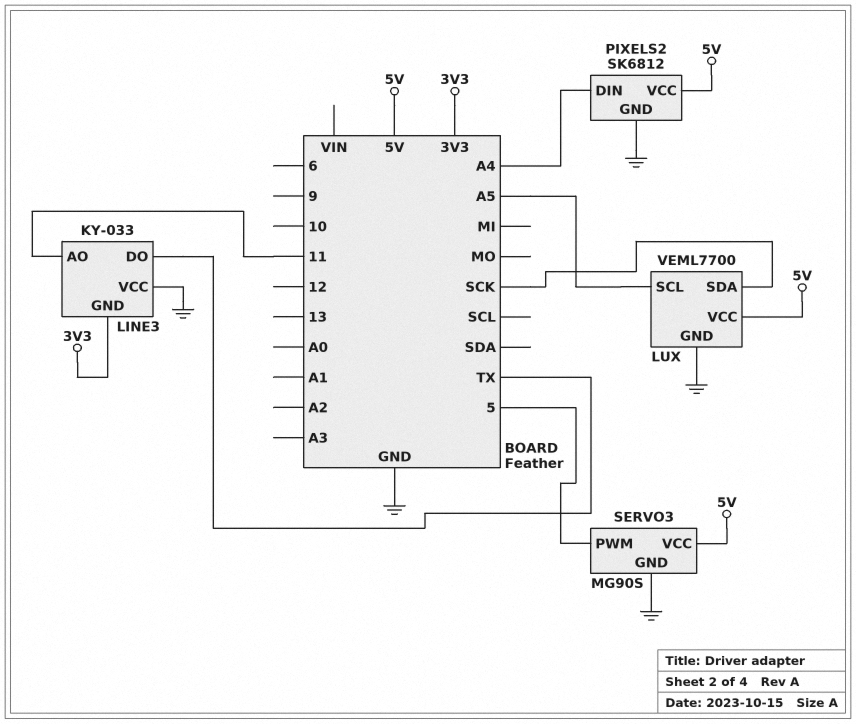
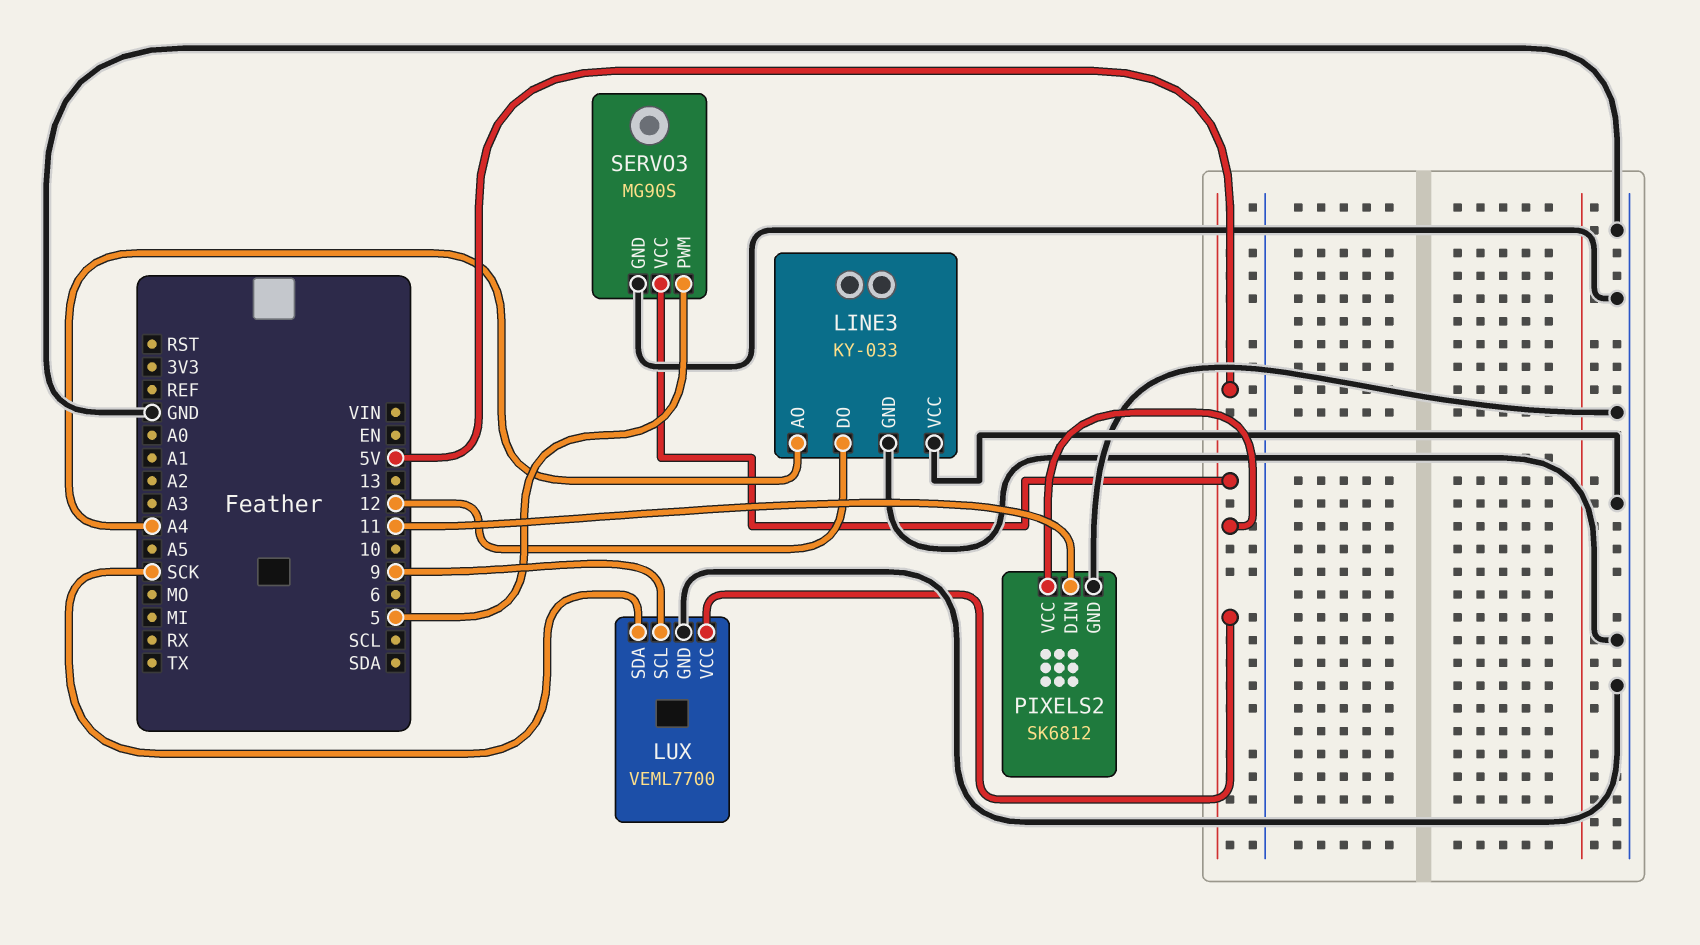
LINE3 pin AO: 11 -> A4
LINE3 pin DO: TX -> 12
LINE3 pin GND: 3V3 -> GND
LUX pin SCL: A5 -> 9
PIXELS2 pin DIN: A4 -> 11

